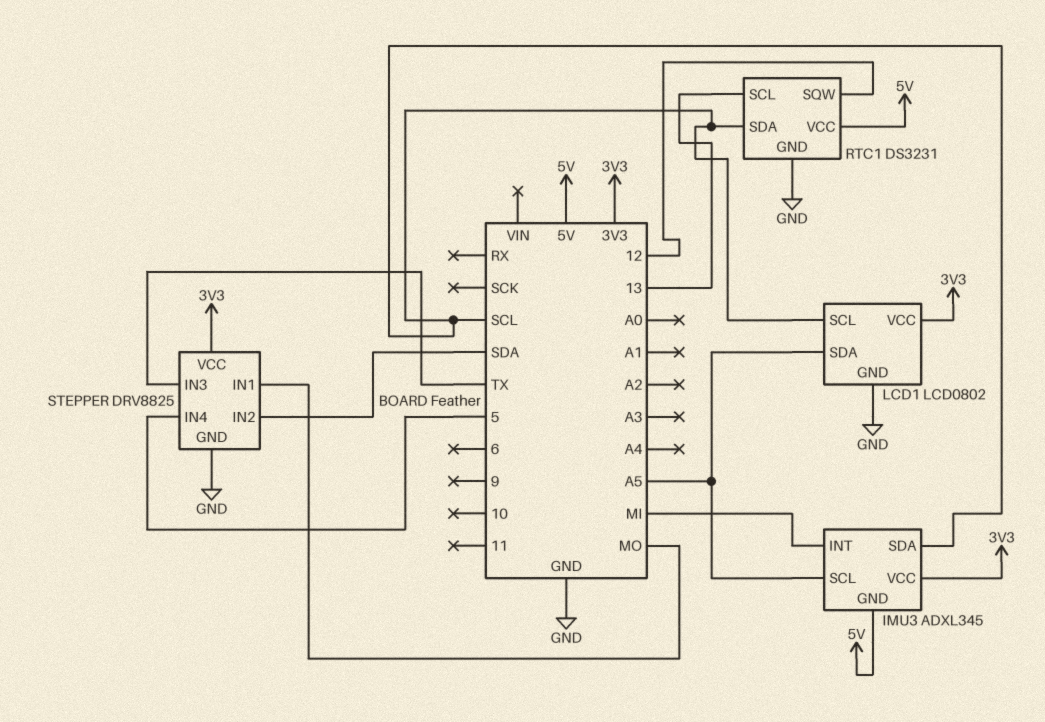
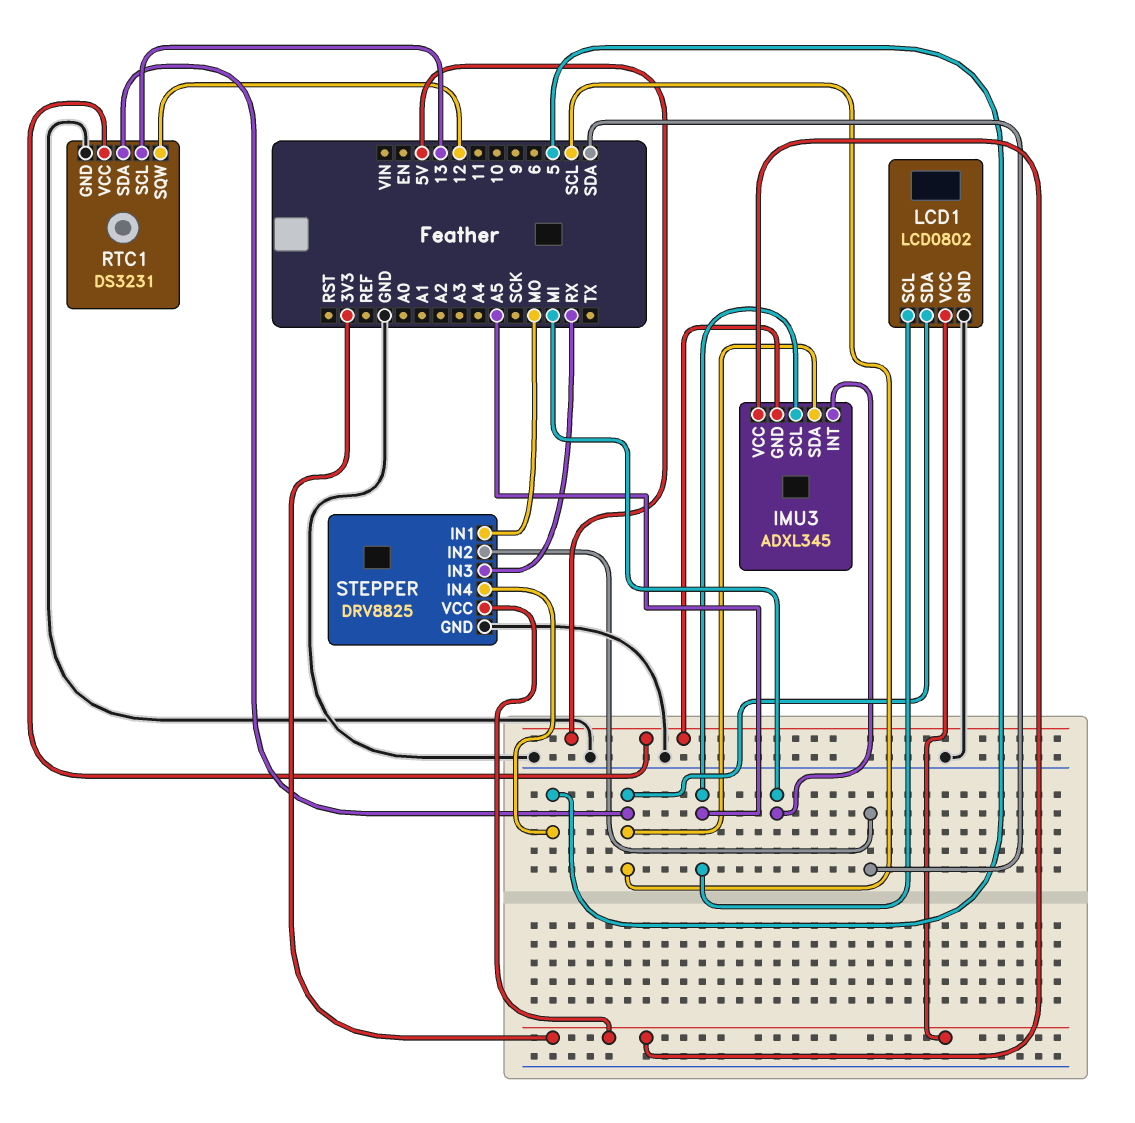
LCD1 pin SCL: SCL -> A5
LCD1 pin SDA: A5 -> SCL
STEPPER pin IN3: TX -> RX

